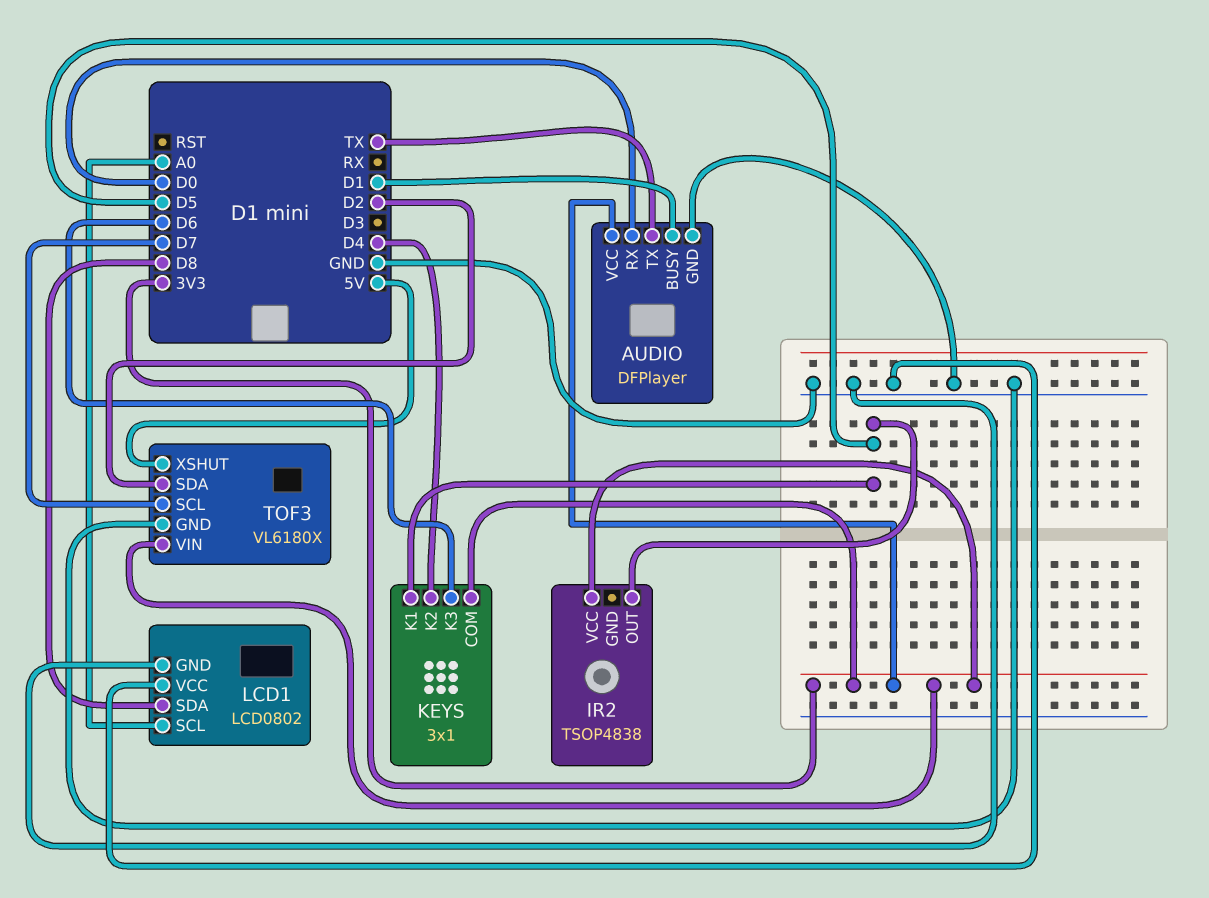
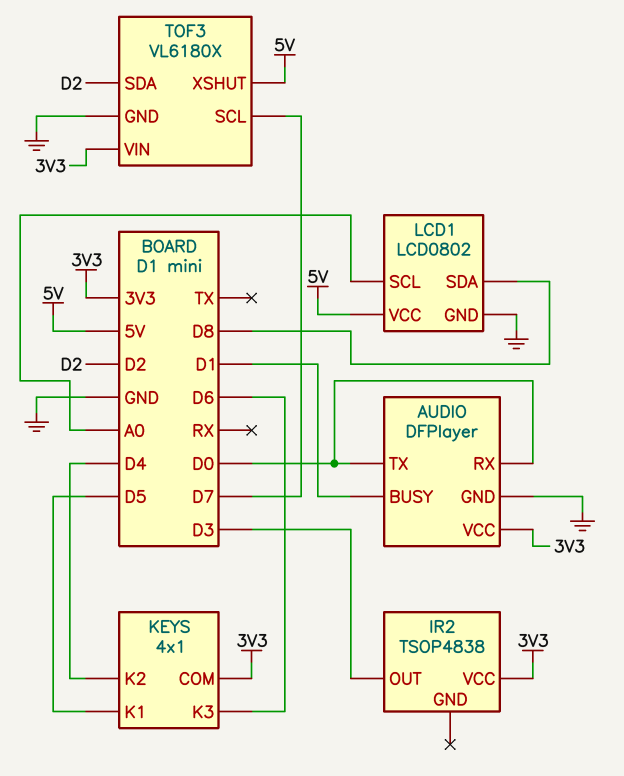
AUDIO pin TX: TX -> D0
IR2 pin OUT: D5 -> D3
KEYS: 3x1 -> 4x1
LCD1 pin VCC: GND -> 5V

